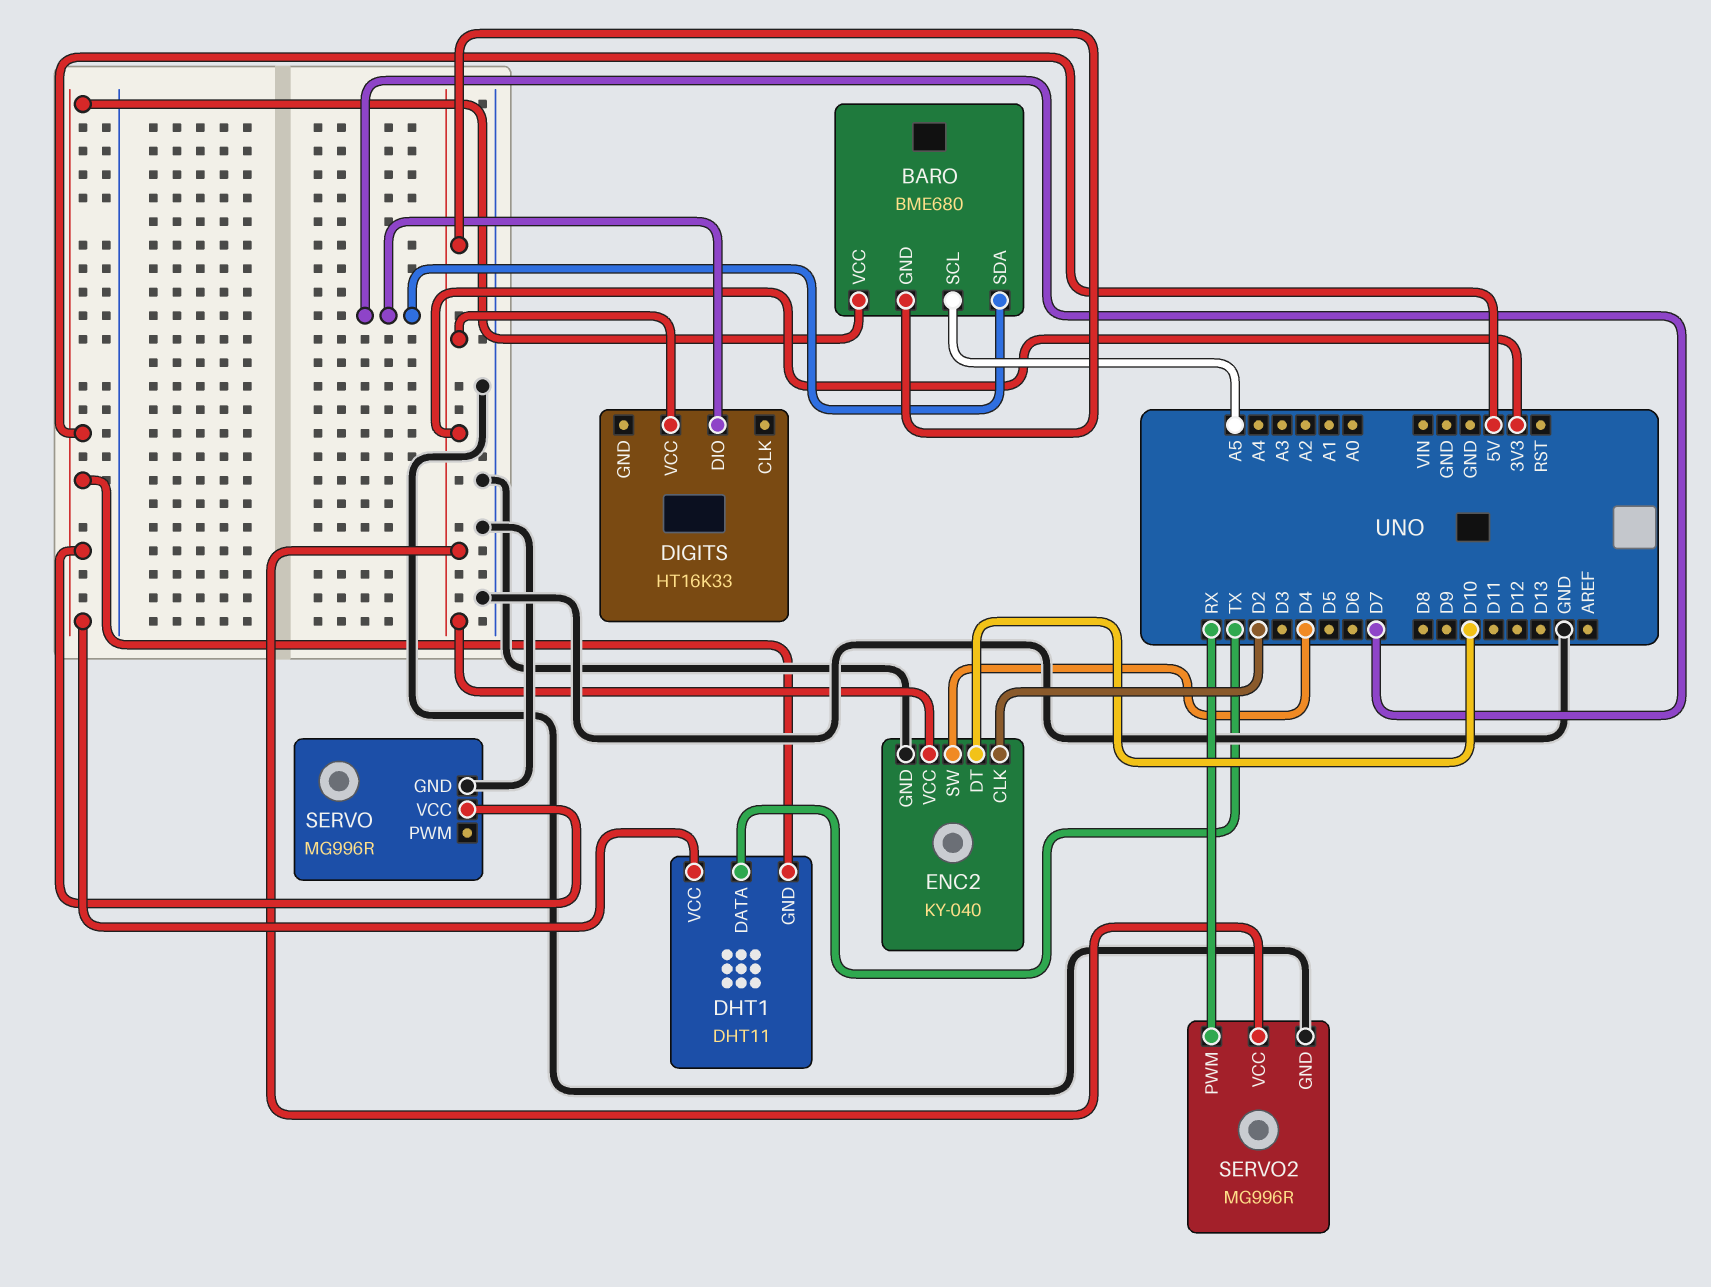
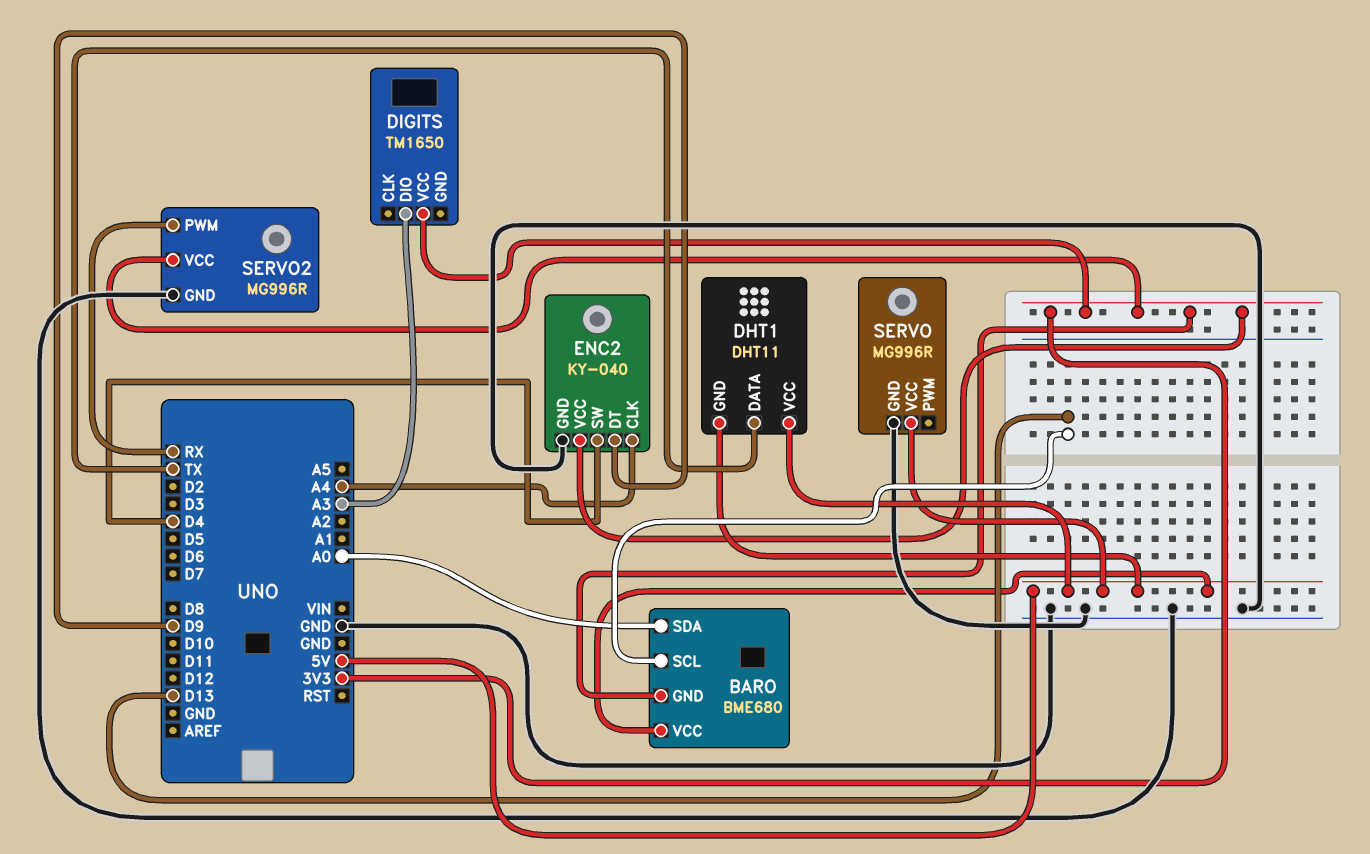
BARO pin SCL: A5 -> D13
BARO pin SDA: D7 -> A0
DIGITS: HT16K33 -> TM1650
DIGITS pin DIO: D7 -> A3
ENC2 pin CLK: D2 -> A4
ENC2 pin DT: D10 -> D9

